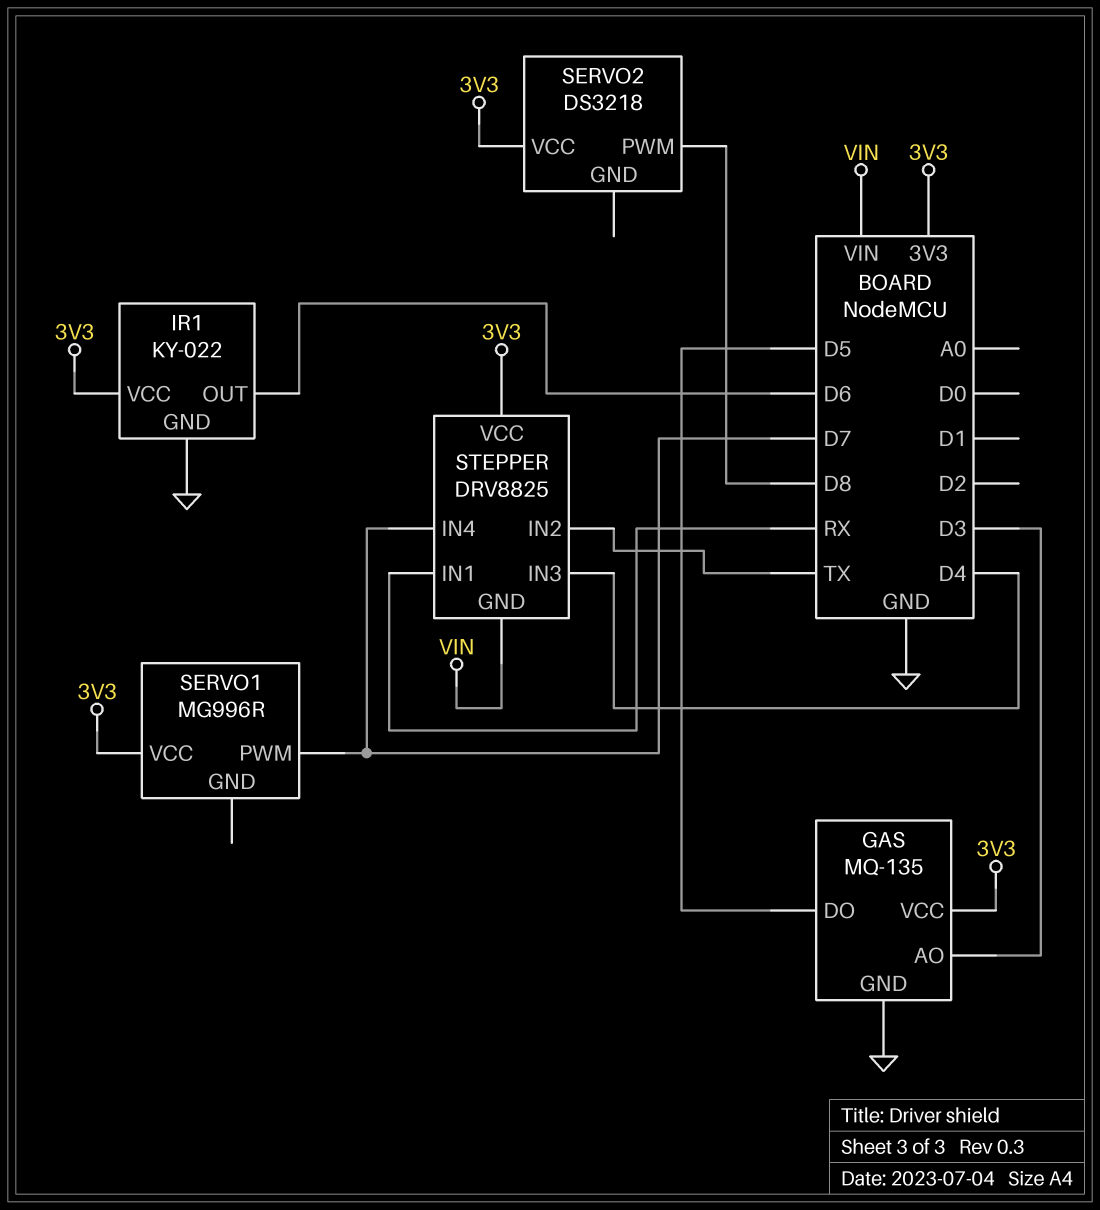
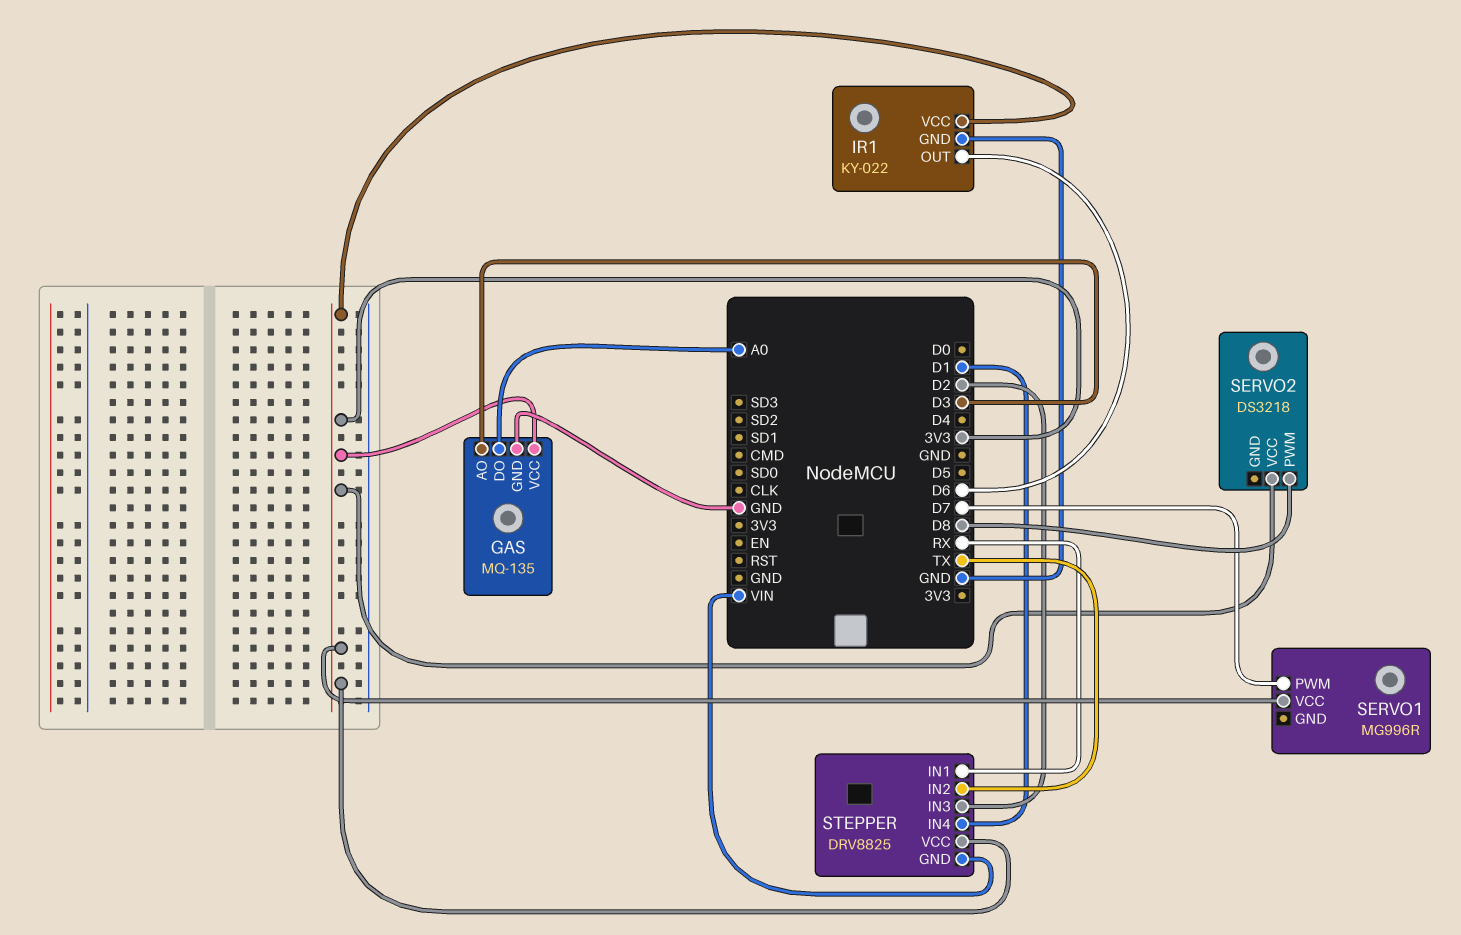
GAS pin DO: D5 -> A0
STEPPER pin IN3: D4 -> D2
STEPPER pin IN4: D7 -> D1

